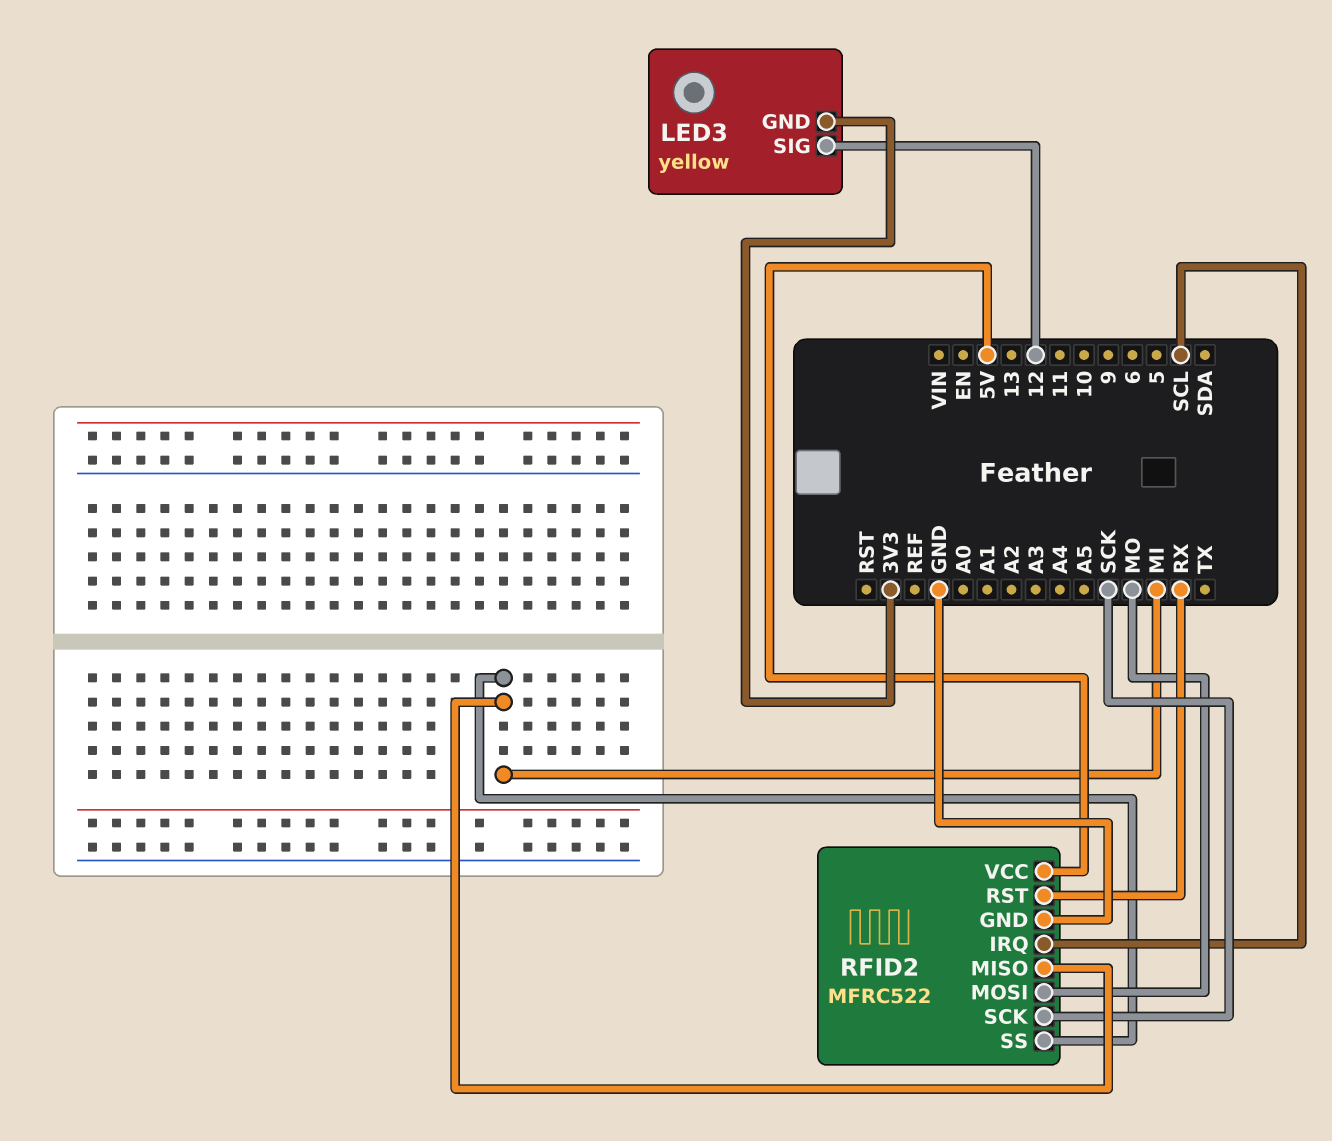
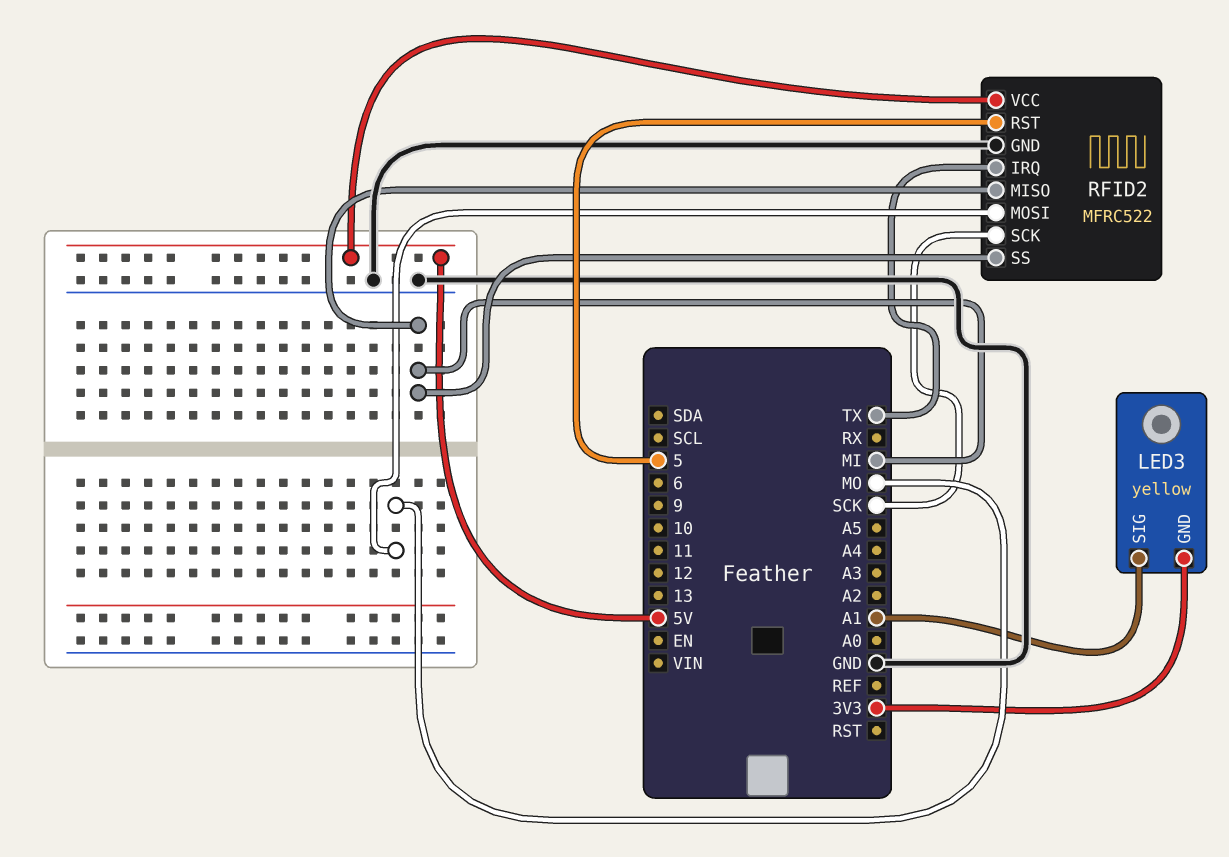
LED3 pin SIG: 12 -> A1
RFID2 pin IRQ: SCL -> TX
RFID2 pin RST: RX -> 5

